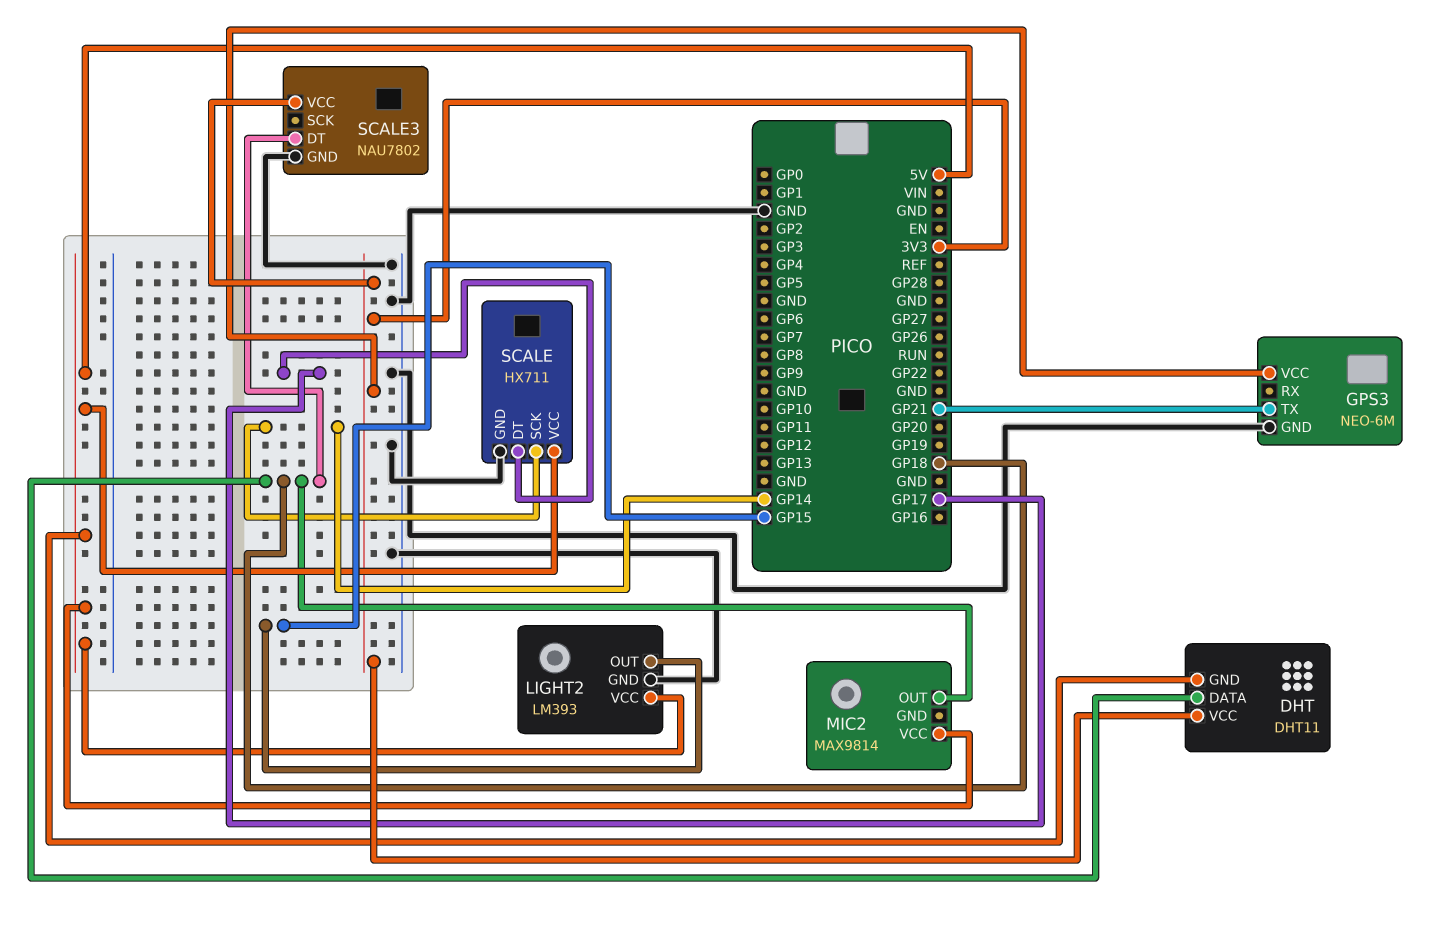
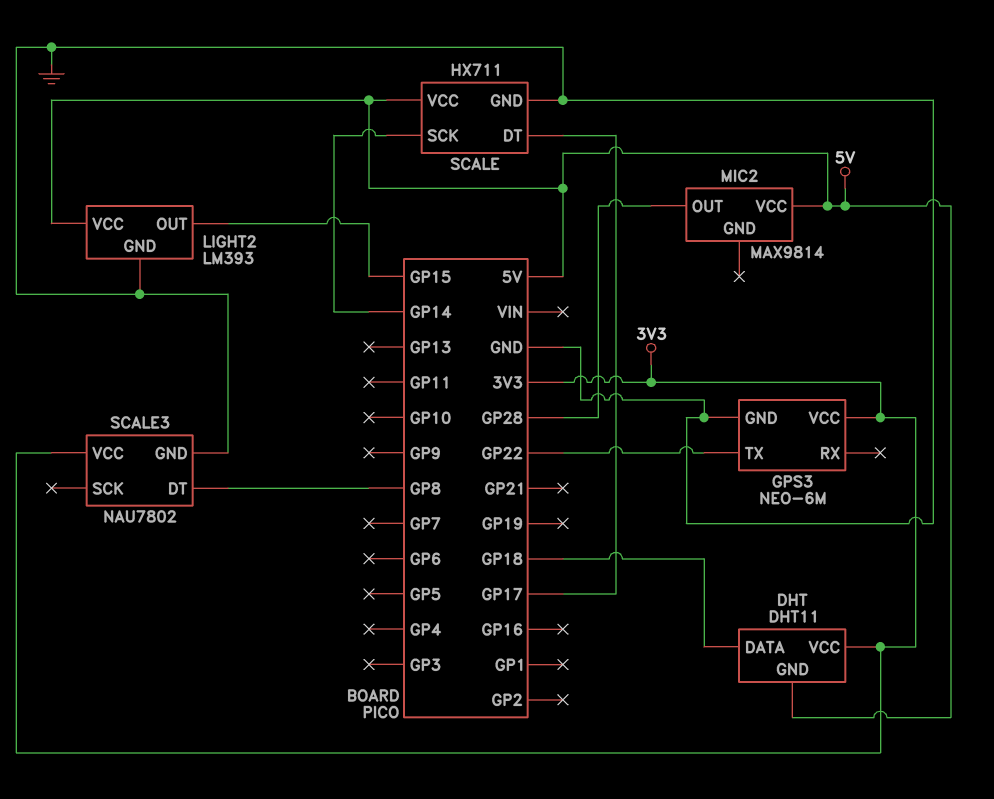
GPS3 pin TX: GP21 -> GP22
MIC2 pin OUT: GP18 -> GP28
SCALE3 pin DT: GP18 -> GP8

